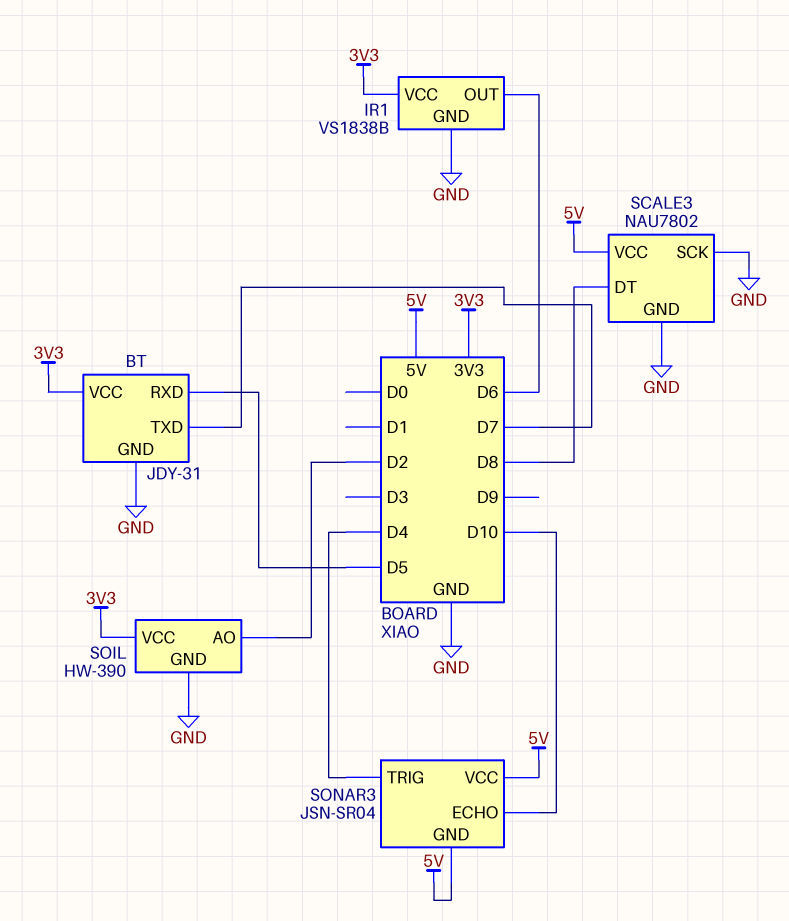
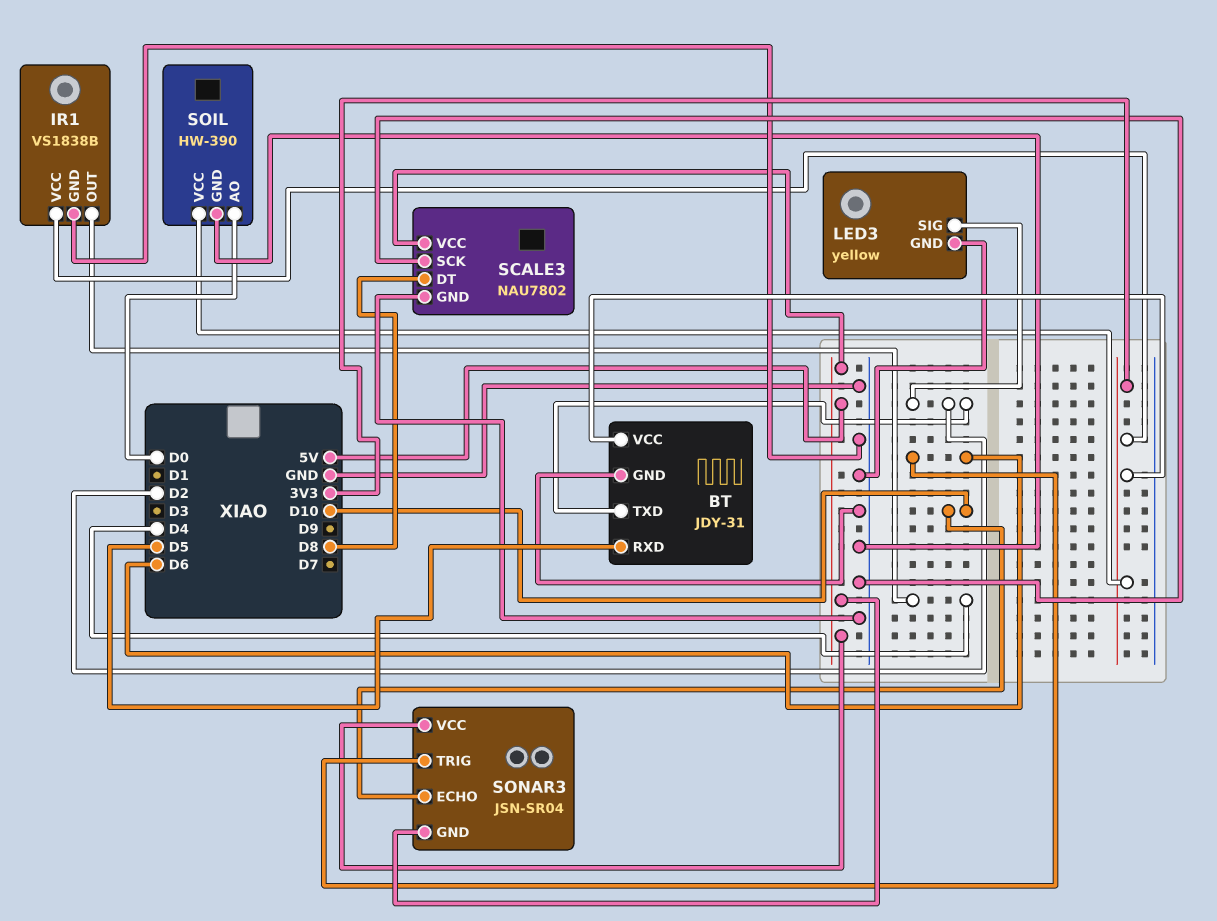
BT pin TXD: D7 -> D2
IR1 pin OUT: D6 -> D4
LED3: none -> yellow
LED3 pin GND: none -> GND
LED3 pin SIG: none -> D2
SOIL pin AO: D2 -> D0
SONAR3 pin TRIG: D4 -> D6

